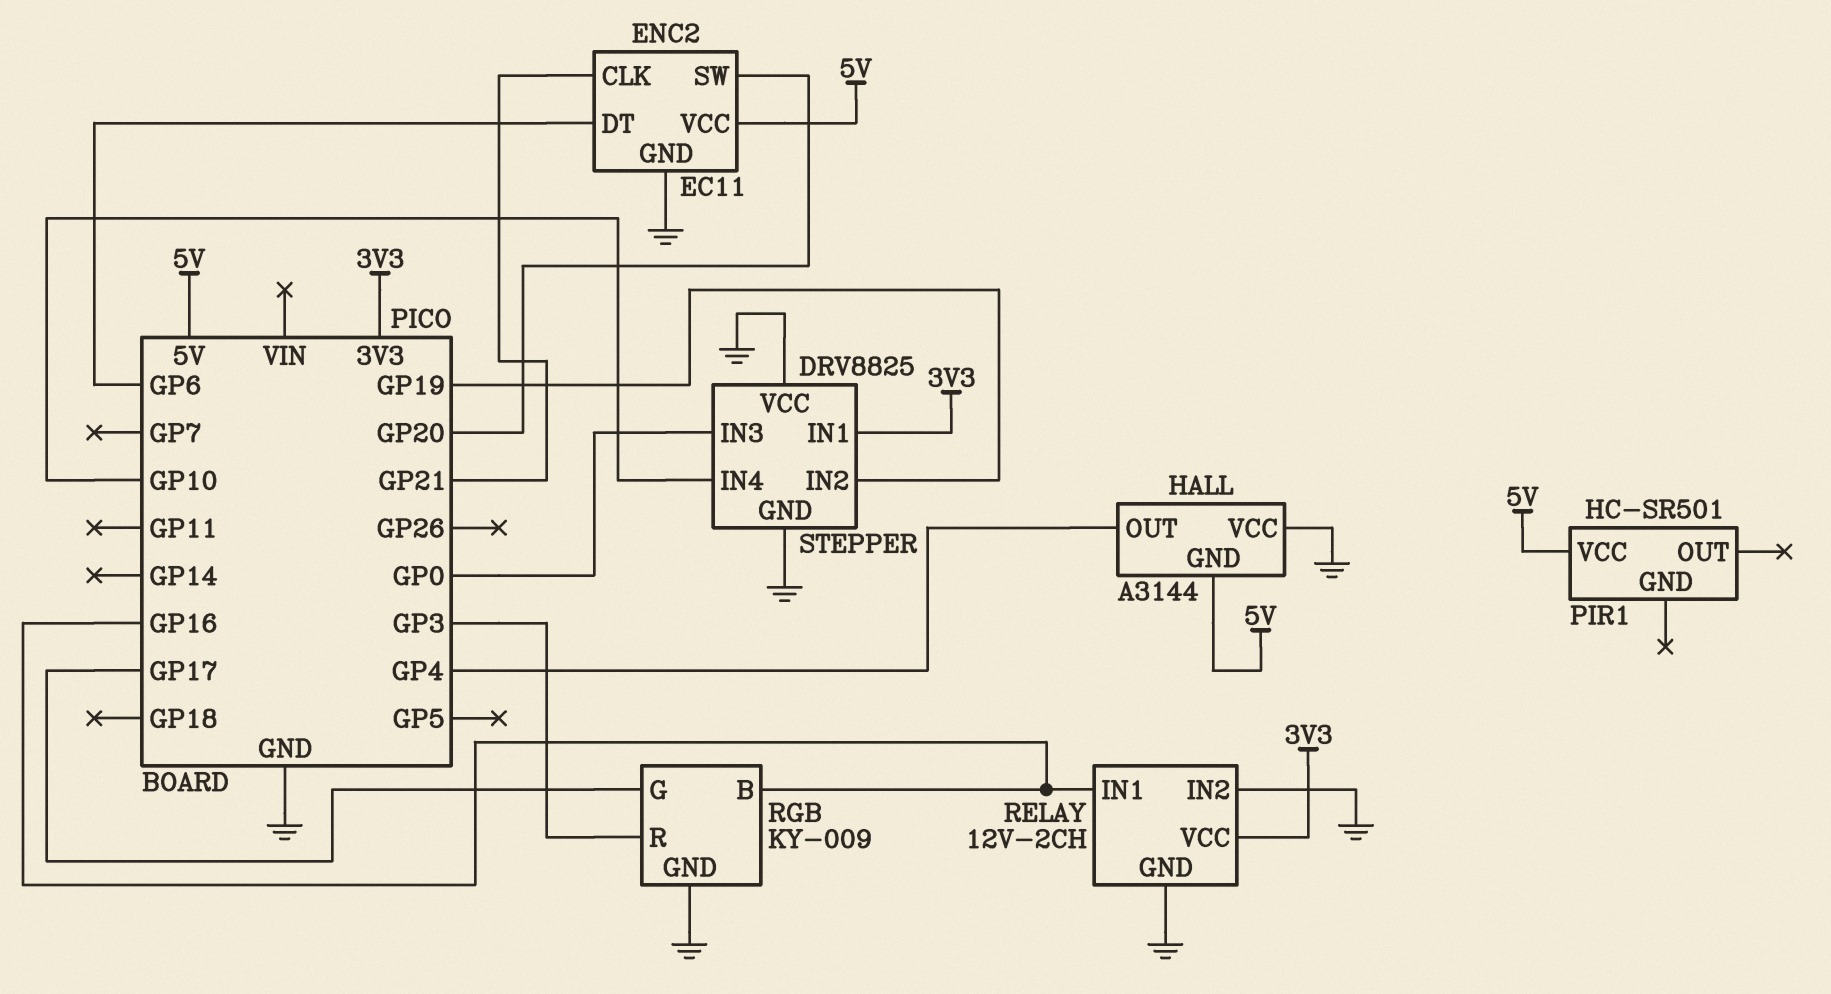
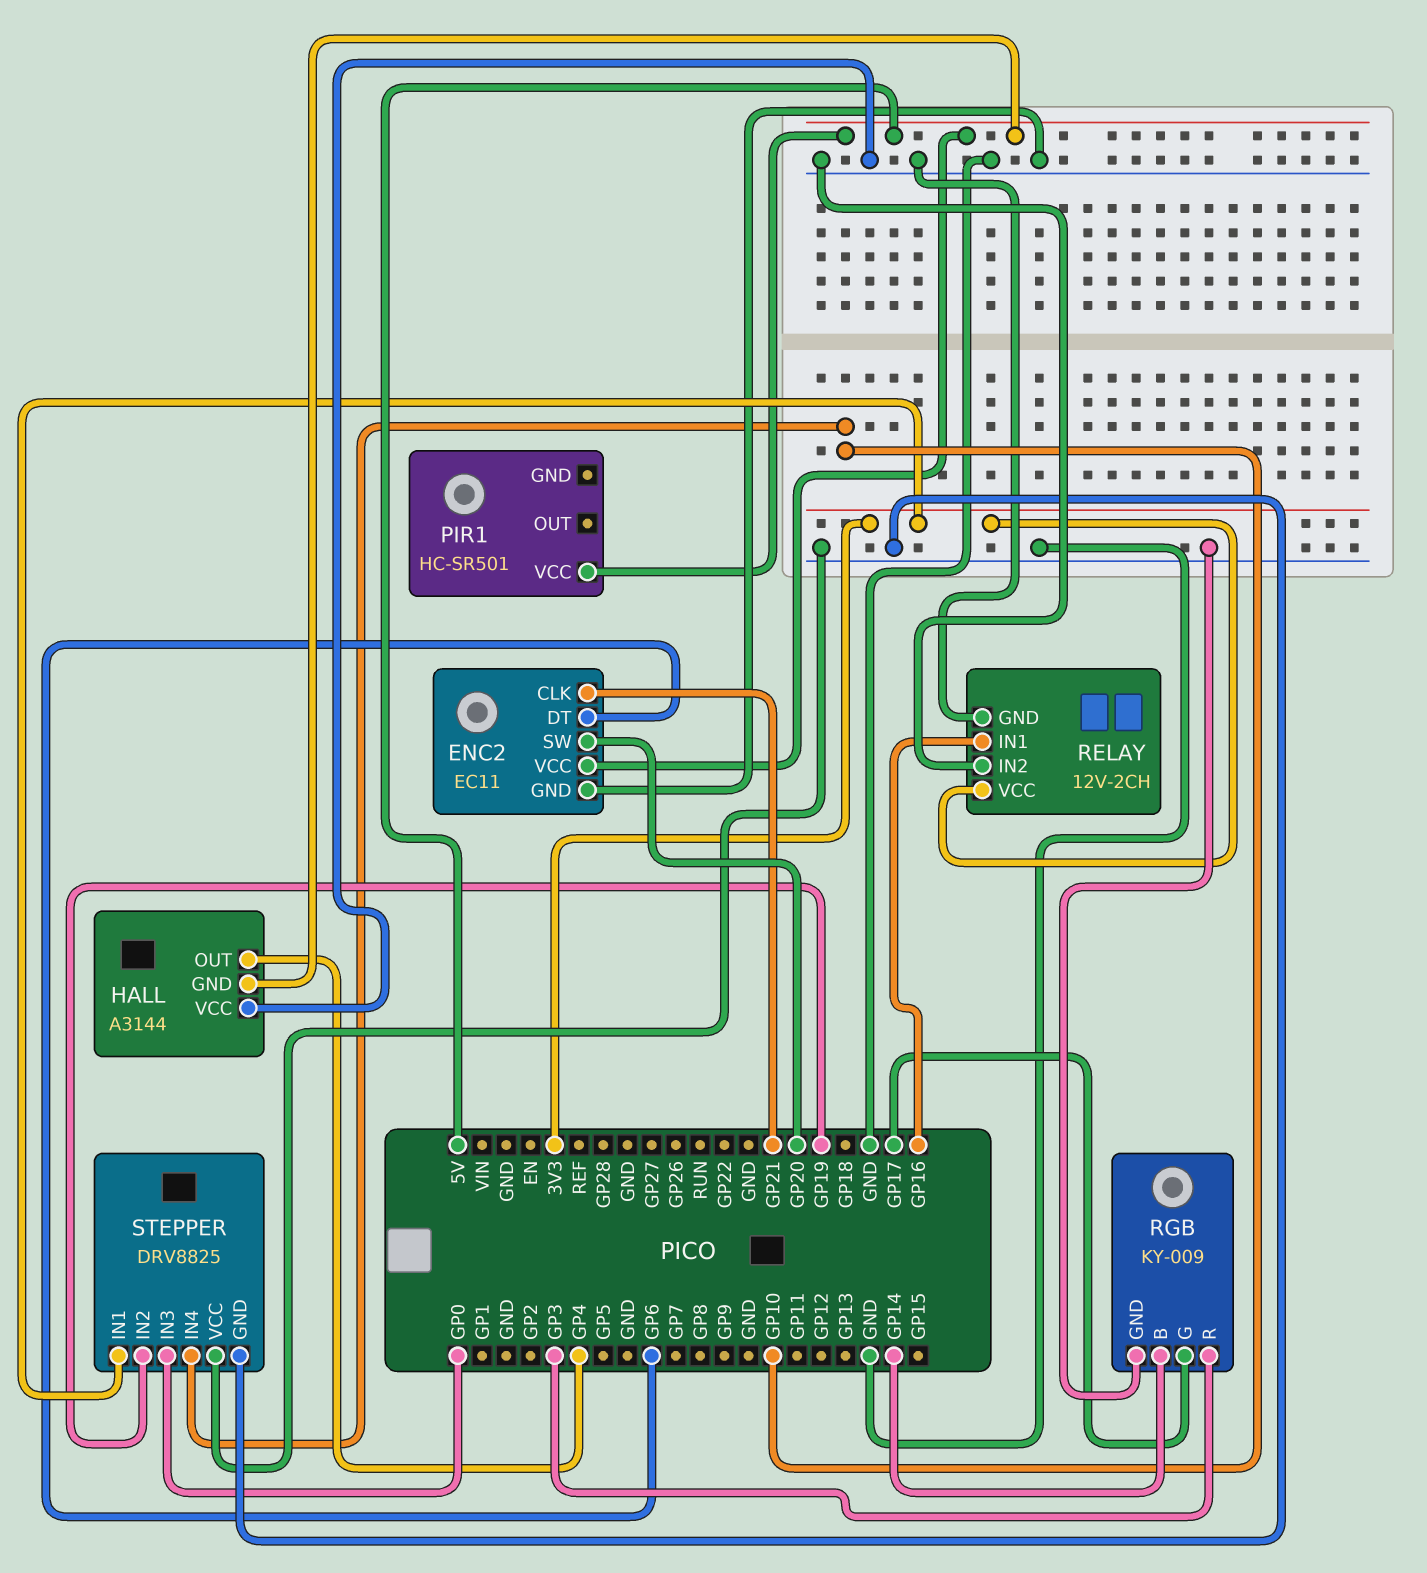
RGB pin B: GP16 -> GP14

